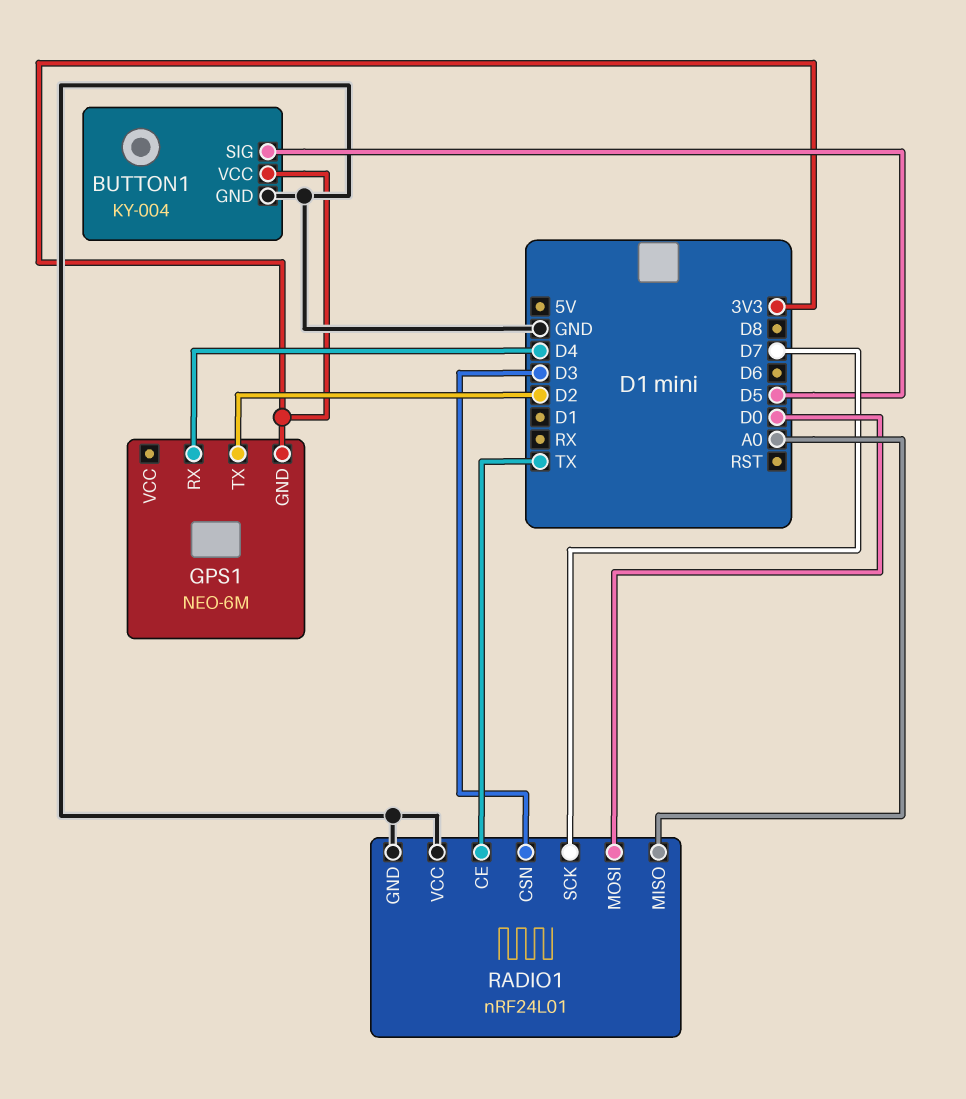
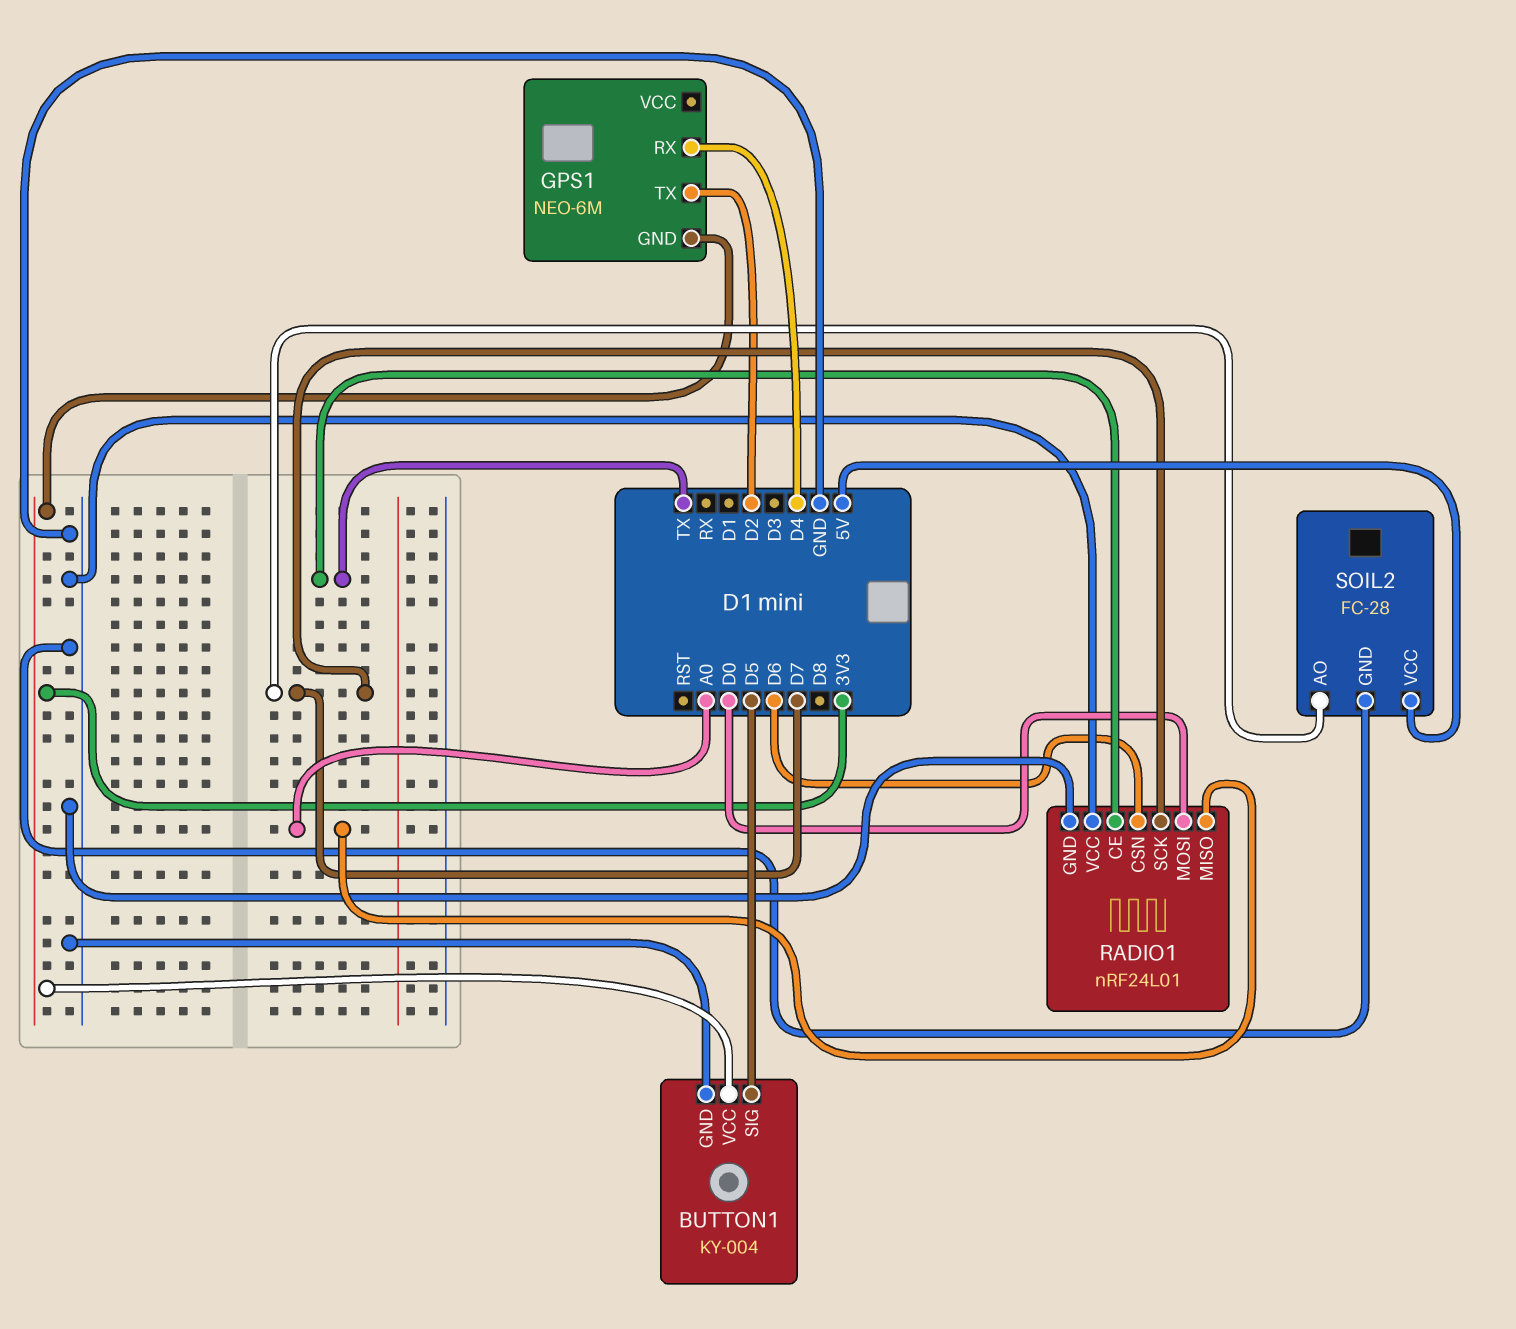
RADIO1 pin CSN: D3 -> D6
SOIL2: none -> FC-28
SOIL2 pin AO: none -> D7
SOIL2 pin GND: none -> GND
SOIL2 pin VCC: none -> 5V

